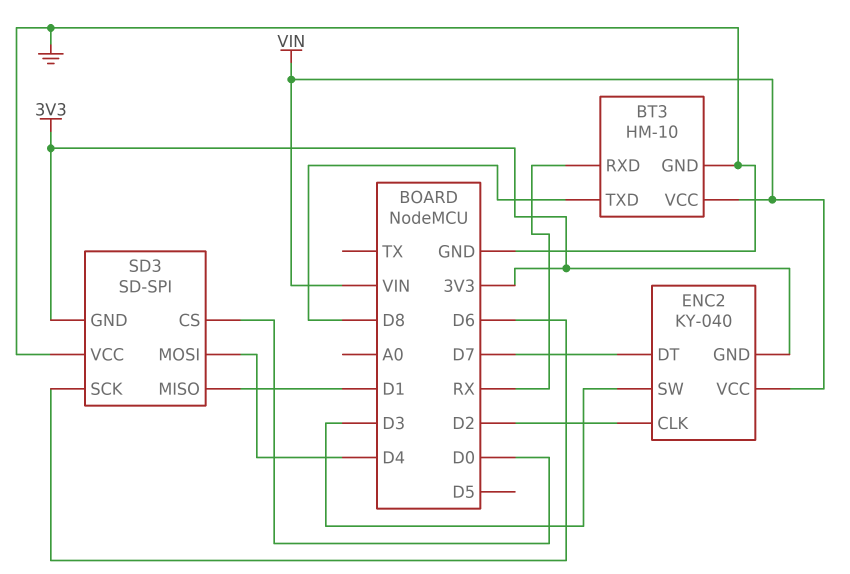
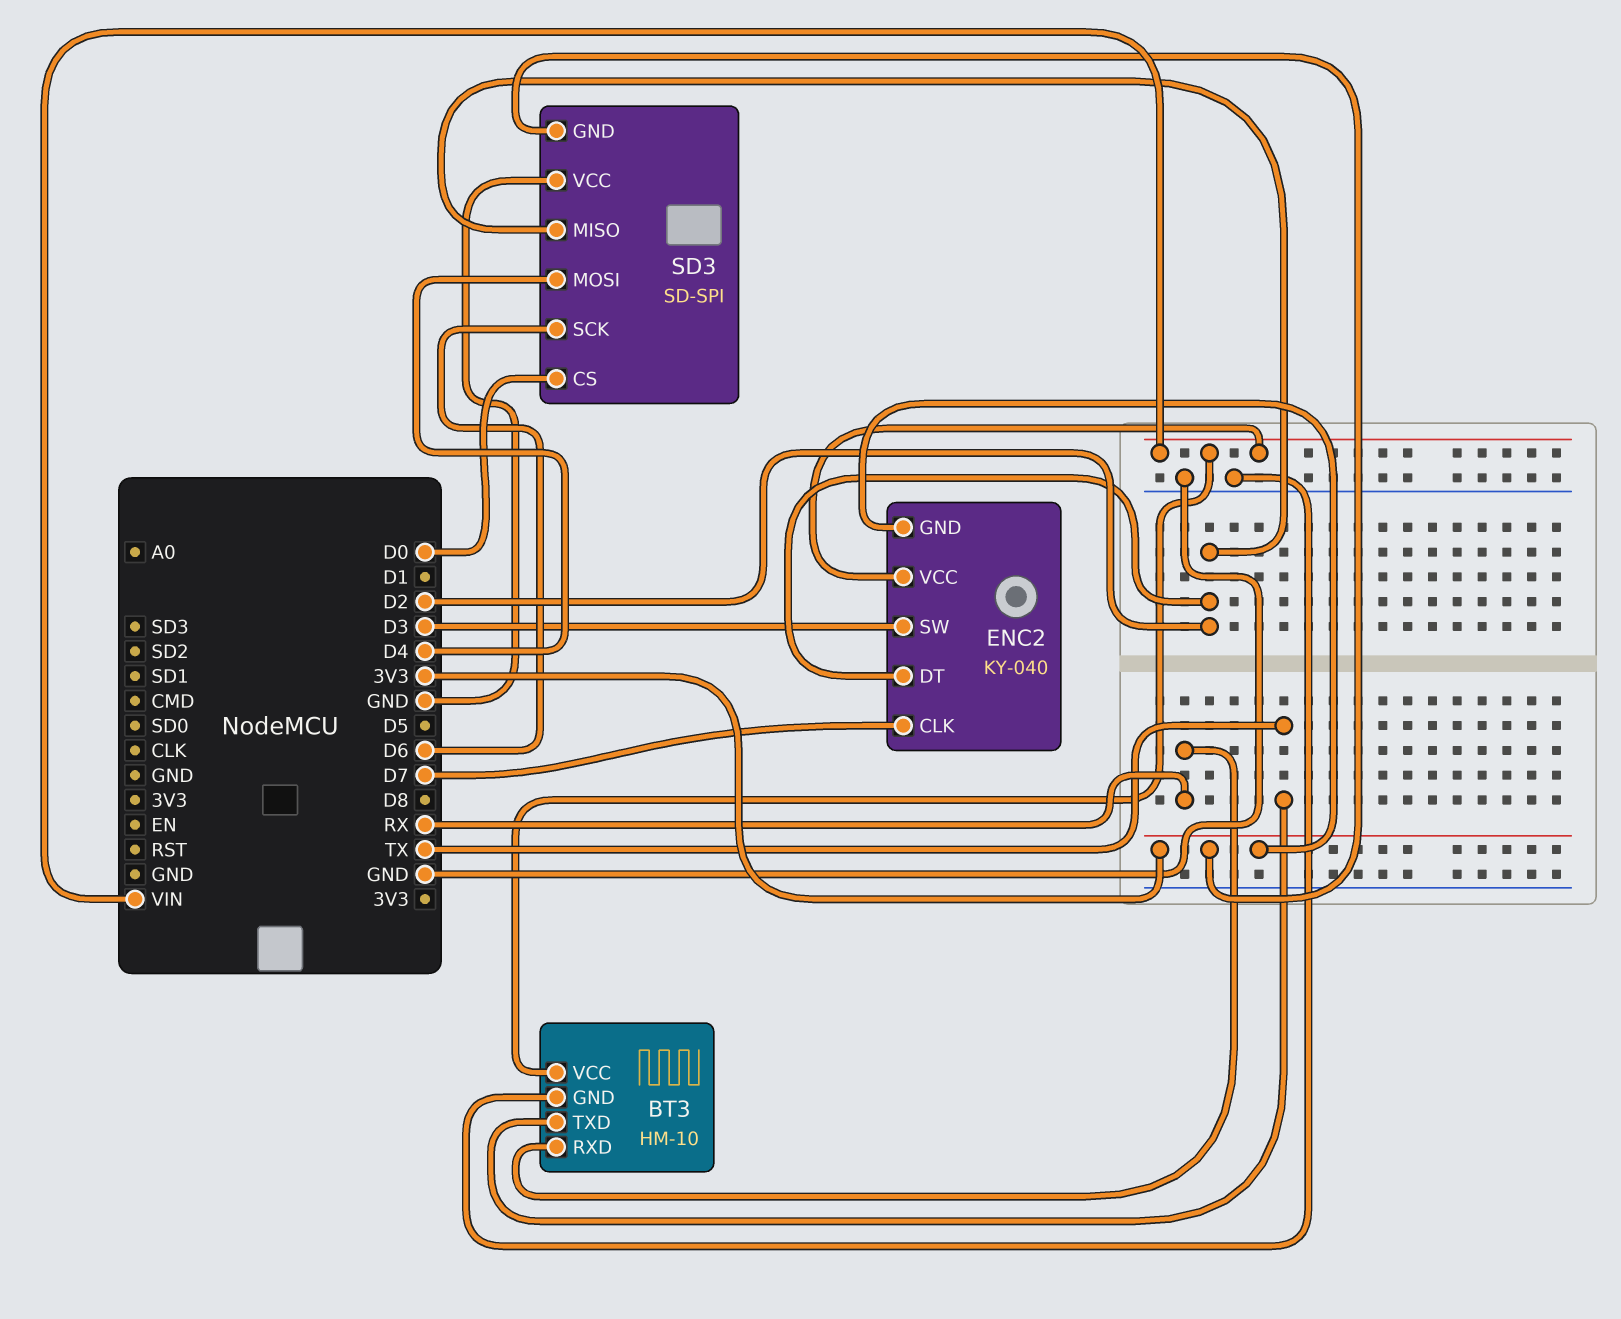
BT3 pin TXD: D8 -> TX
ENC2 pin CLK: D2 -> D7
ENC2 pin DT: D7 -> D2
SD3 pin MISO: D1 -> D2

